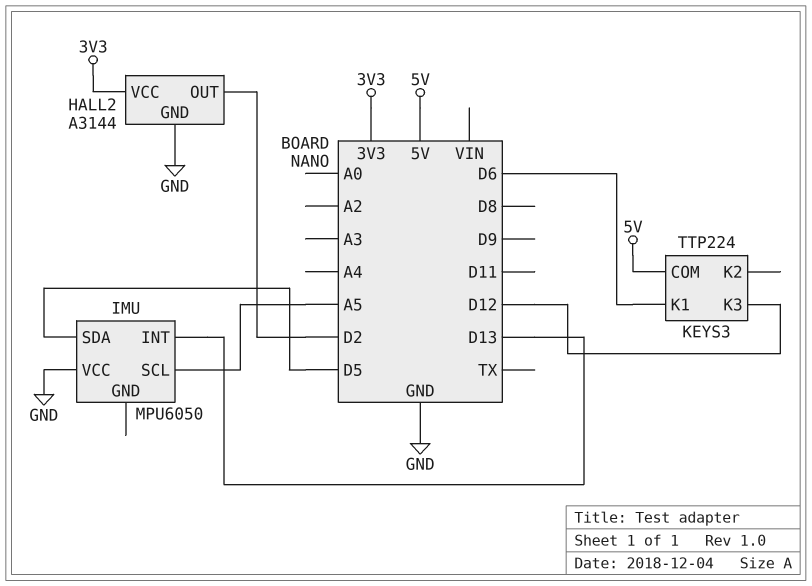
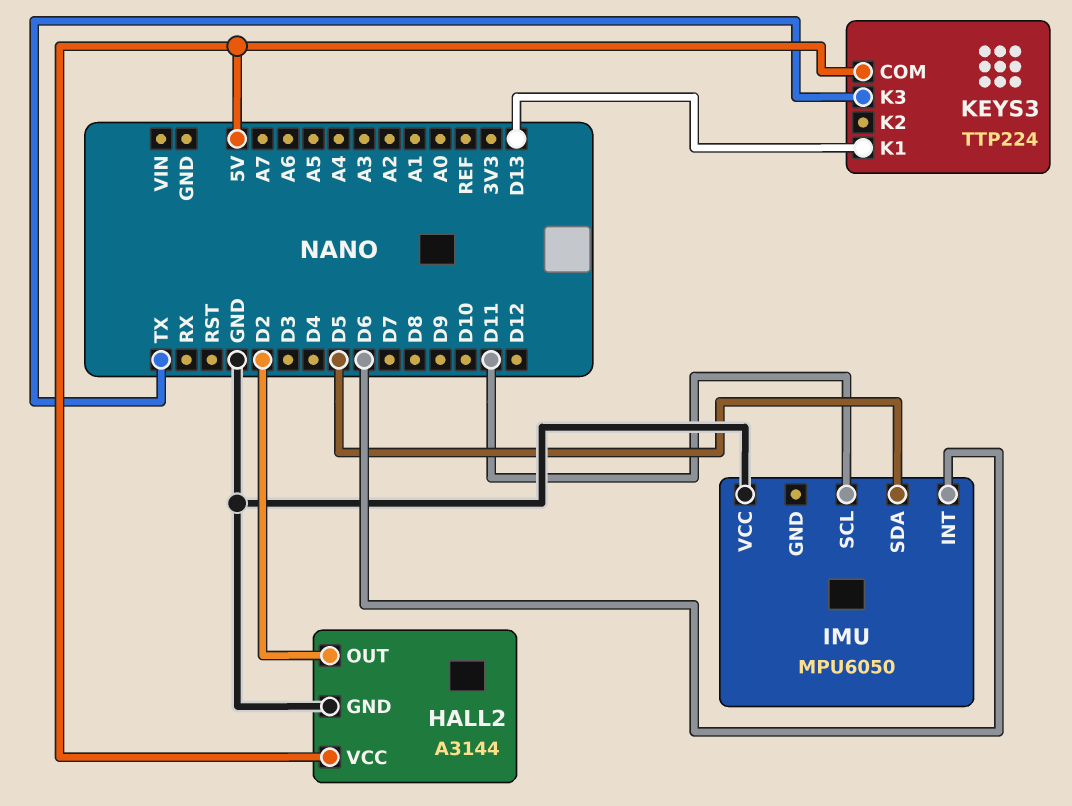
HALL2 pin VCC: 3V3 -> 5V
IMU pin INT: D13 -> D6
IMU pin SCL: A5 -> D11
KEYS3 pin K1: D6 -> D13
KEYS3 pin K3: D12 -> TX

